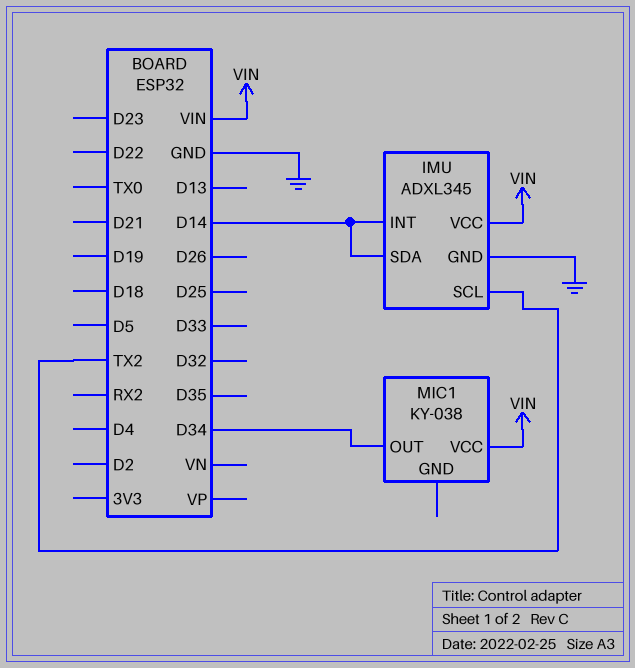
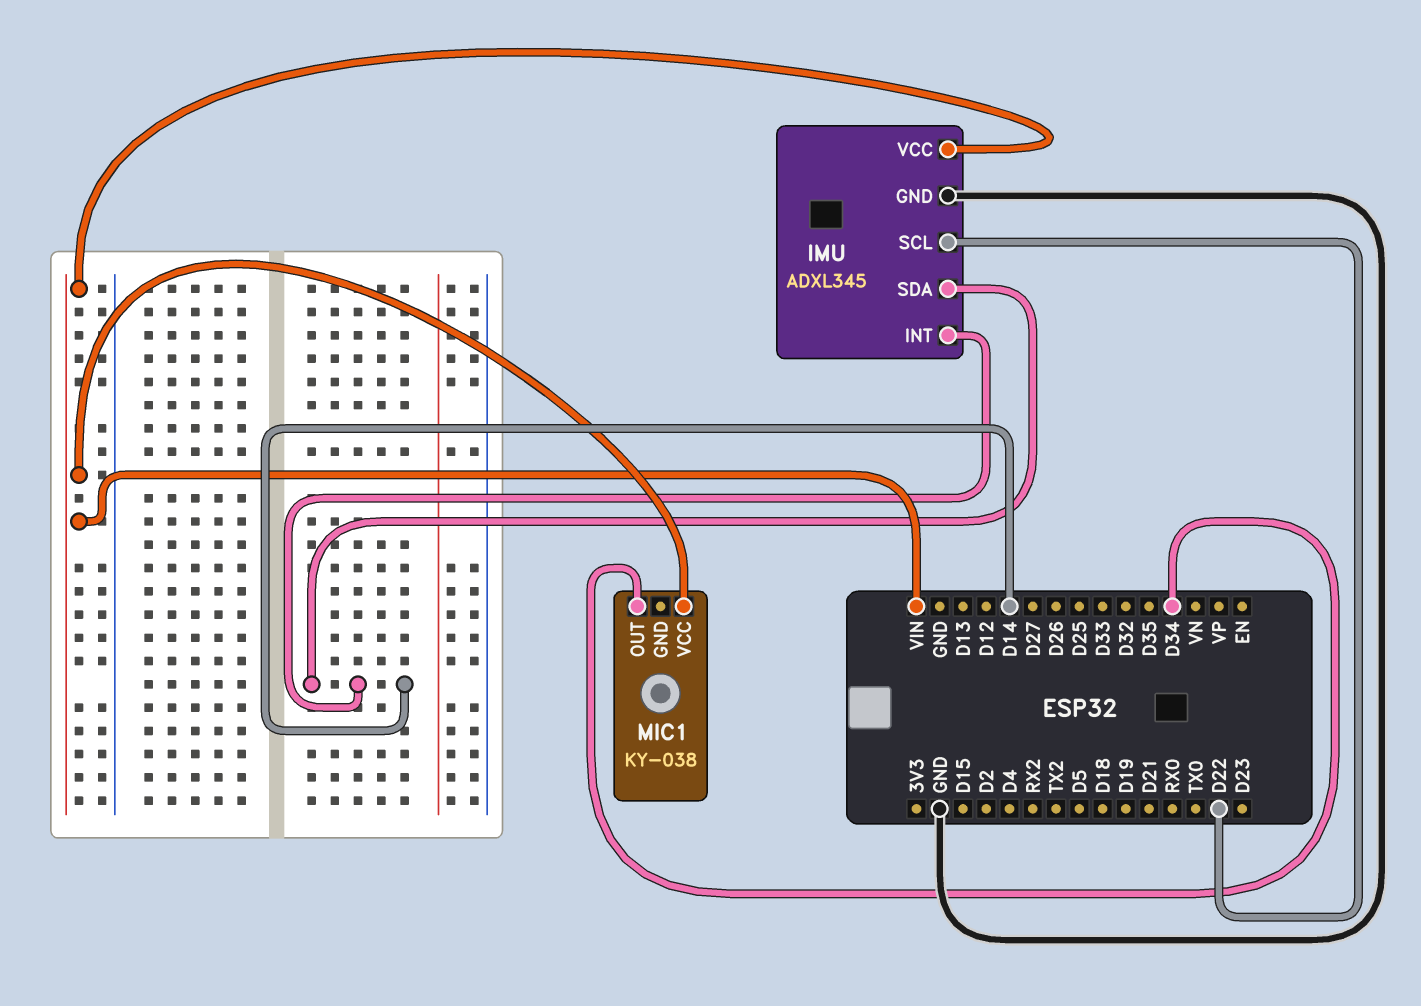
IMU pin SCL: TX2 -> D22

